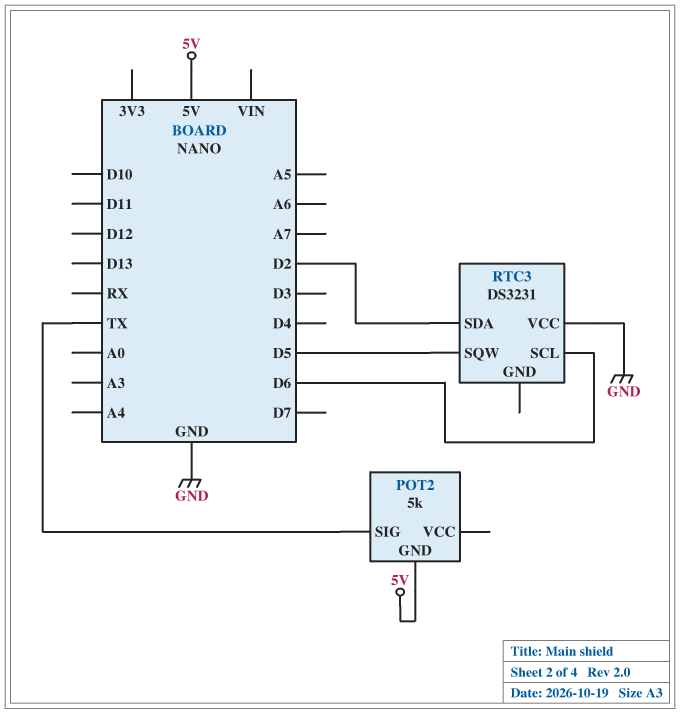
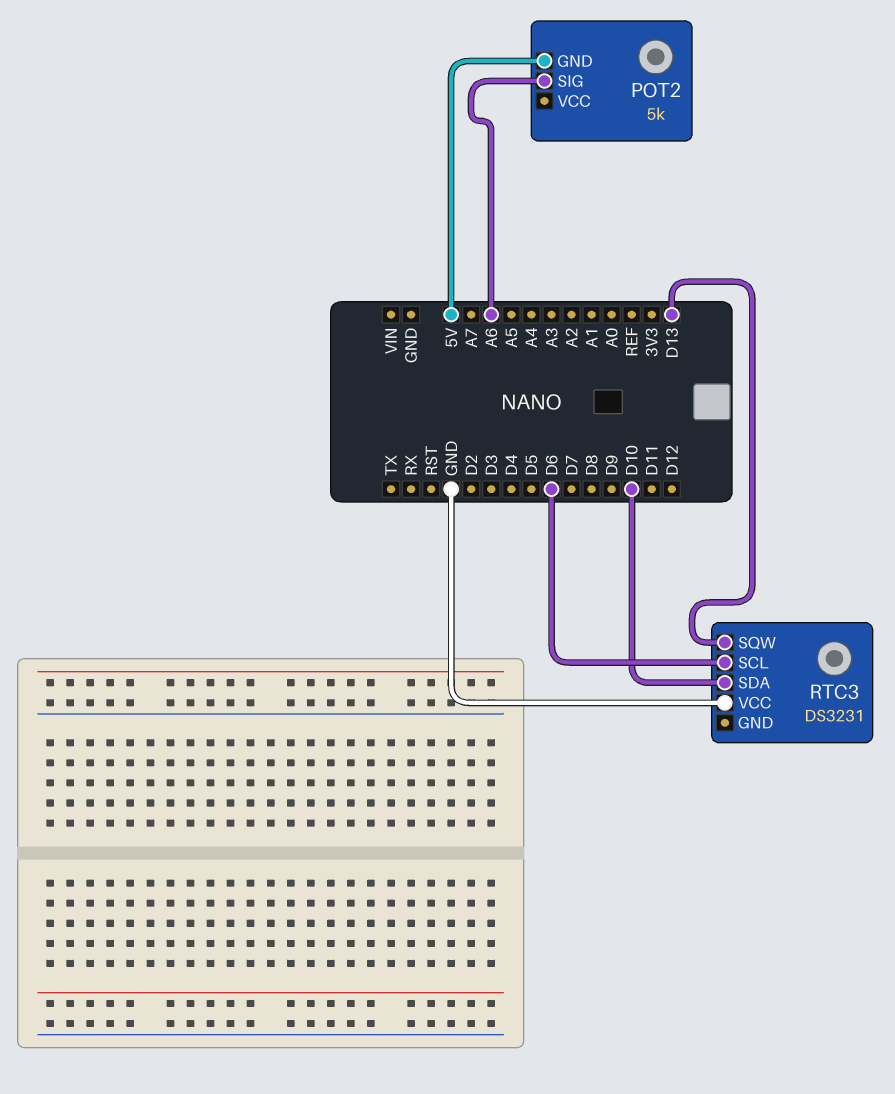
POT2 pin SIG: TX -> A6
RTC3 pin SDA: D2 -> D10
RTC3 pin SQW: D5 -> D13

